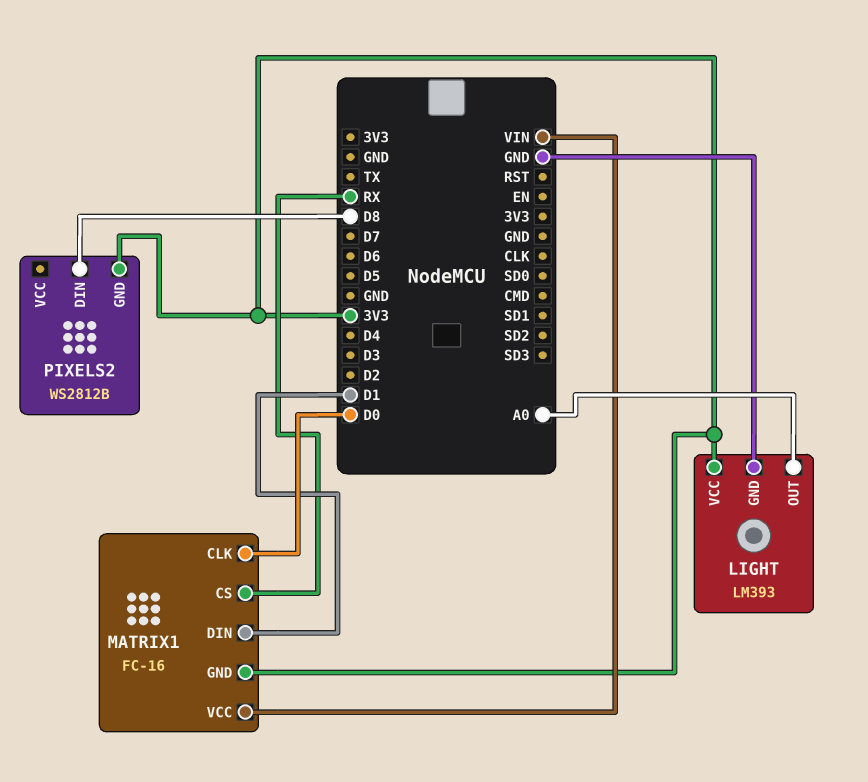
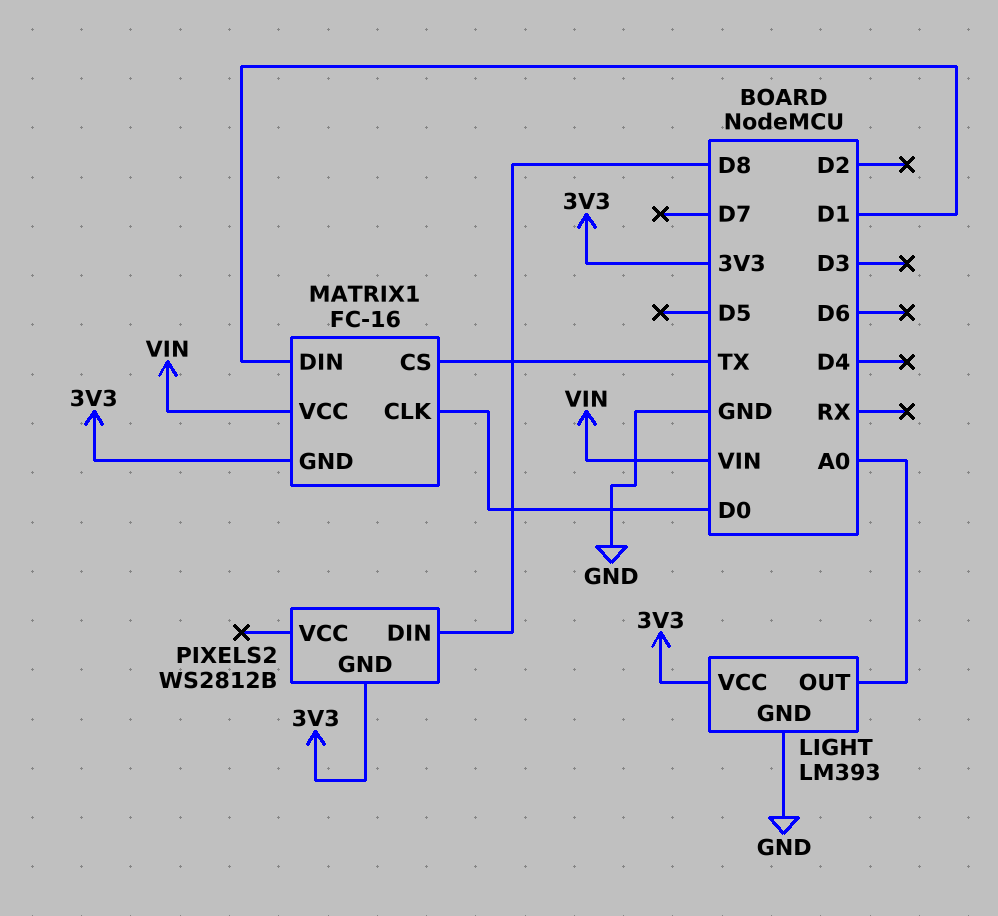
MATRIX1 pin CS: RX -> TX

